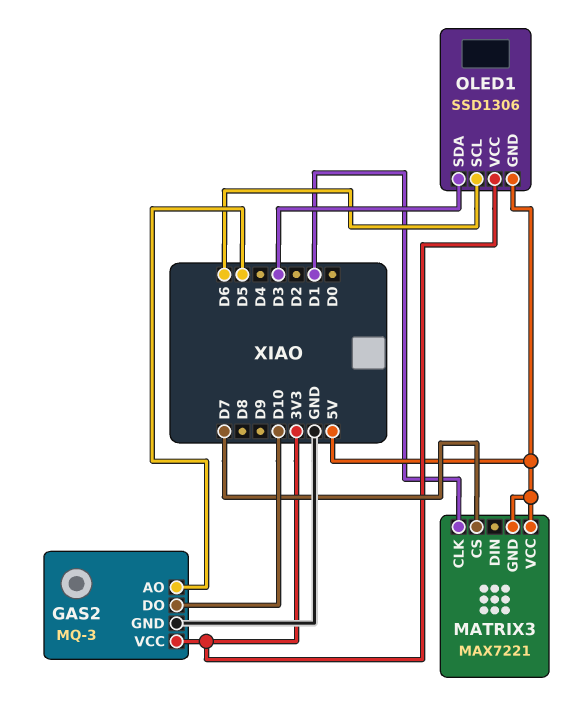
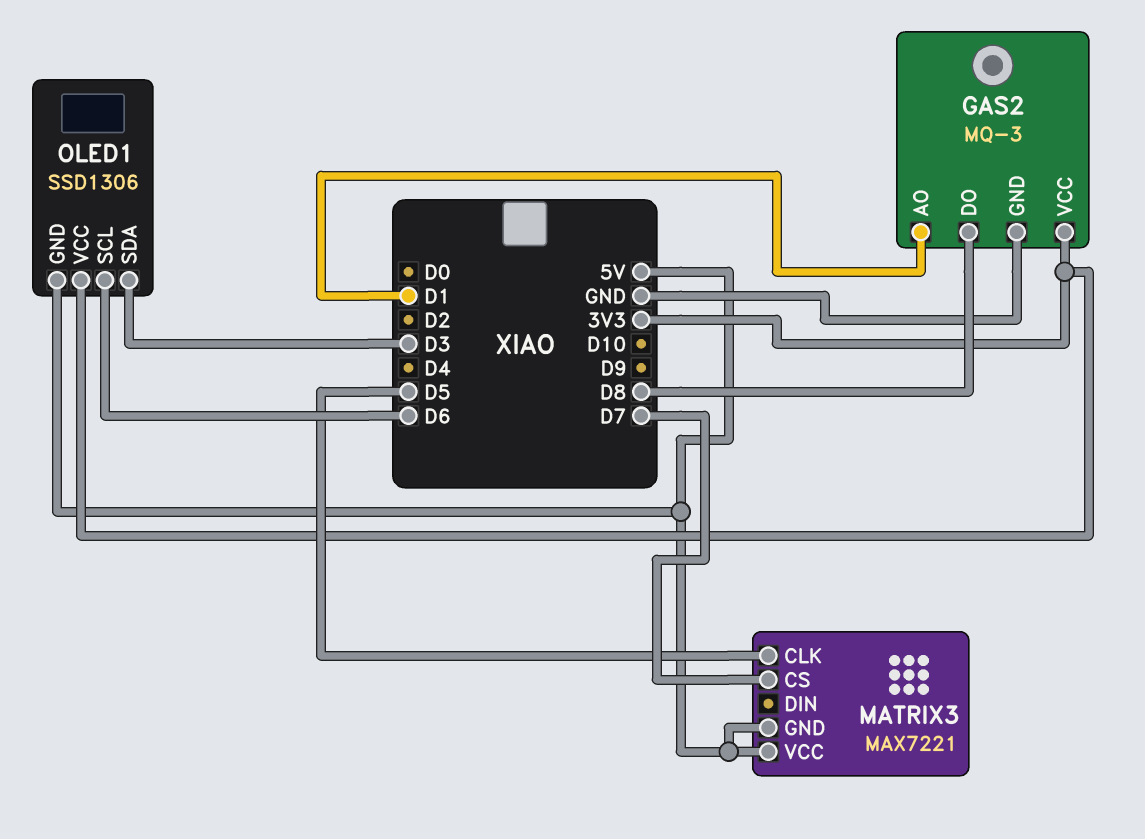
GAS2 pin AO: D5 -> D1
GAS2 pin DO: D10 -> D8
MATRIX3 pin CLK: D1 -> D5

